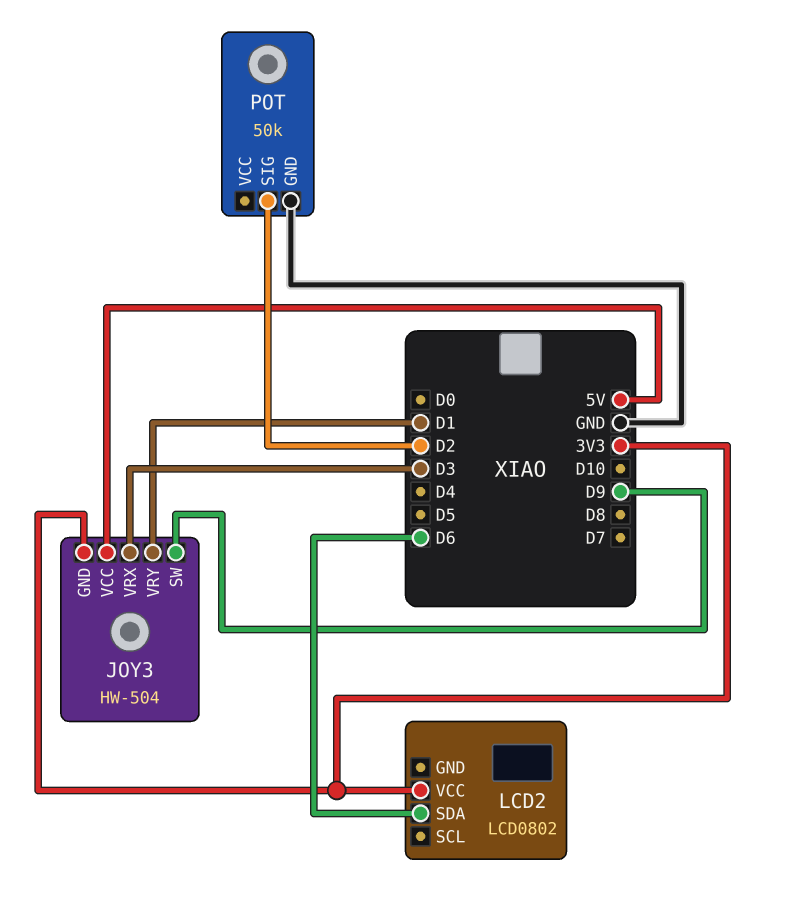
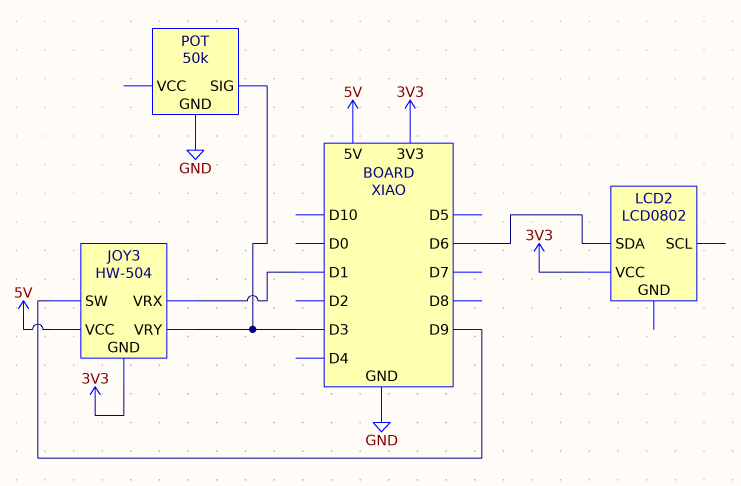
JOY3 pin VRX: D3 -> D1
JOY3 pin VRY: D1 -> D3
POT pin SIG: D2 -> D3

